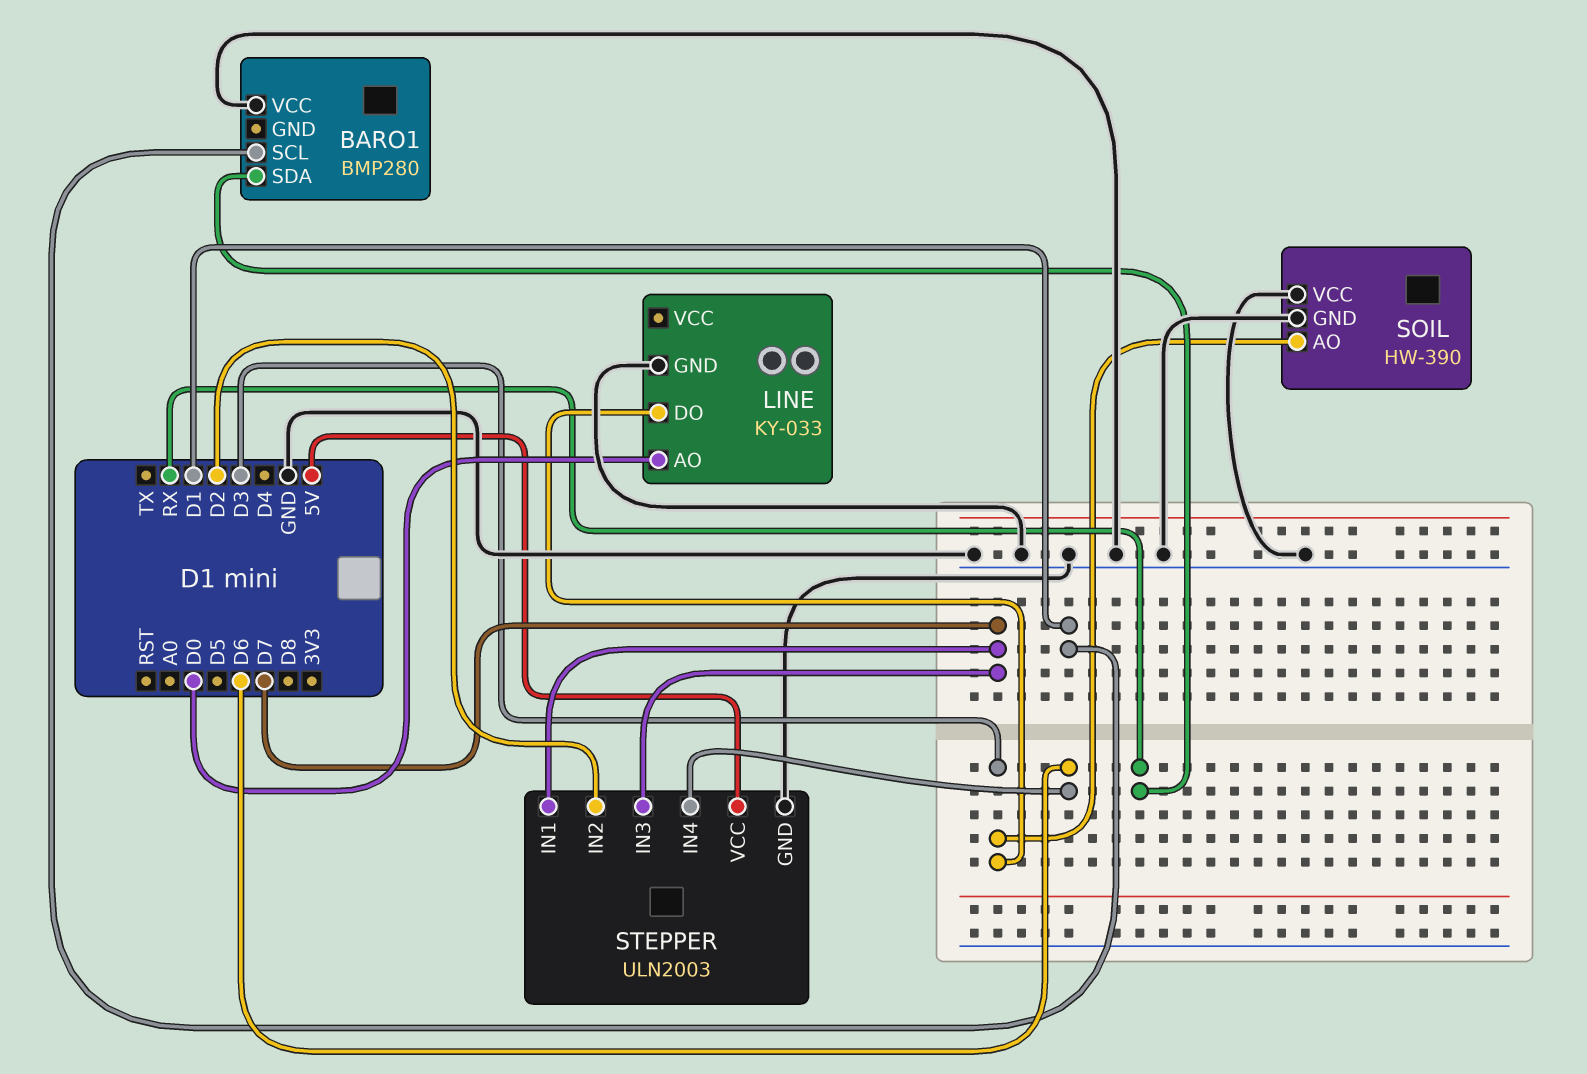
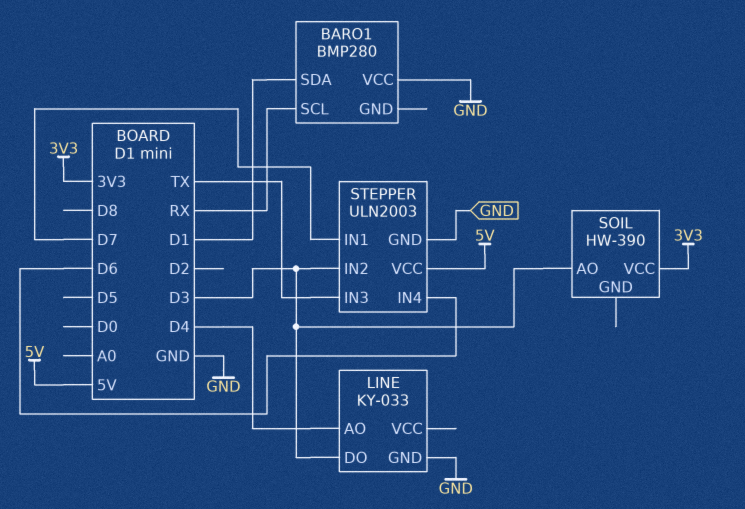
BARO1 pin SCL: D1 -> RX
BARO1 pin SDA: RX -> D1
LINE pin AO: D0 -> D4
SOIL pin GND: GND -> none
SOIL pin VCC: GND -> 3V3
STEPPER pin IN2: D2 -> D3
STEPPER pin IN3: D7 -> TX

